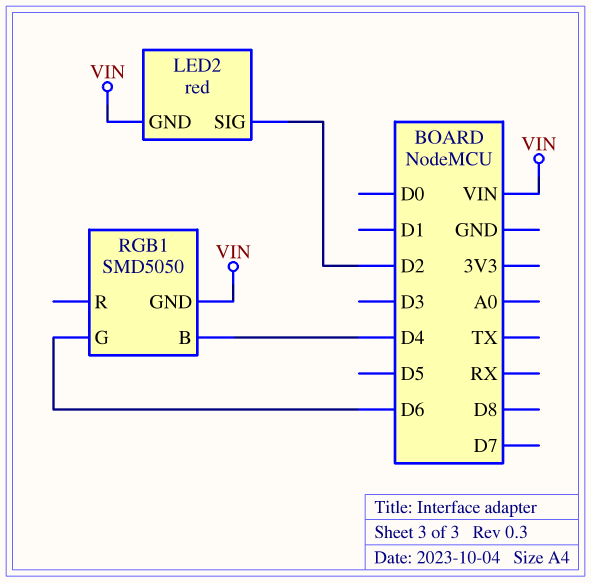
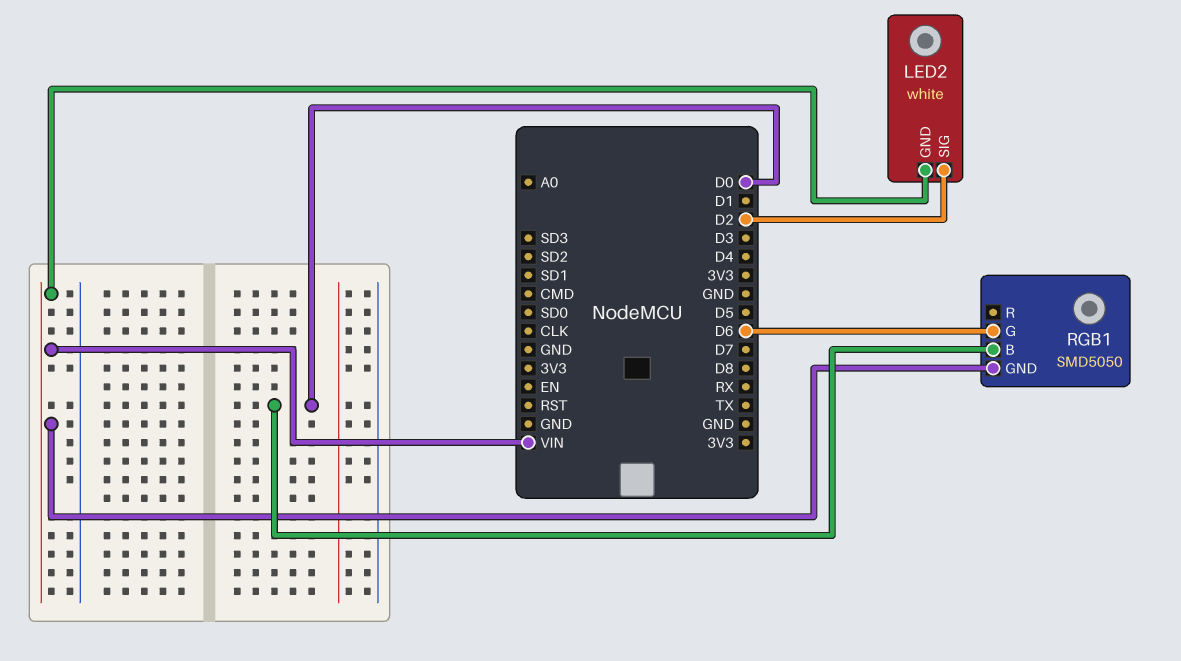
LED2: red -> white
RGB1 pin B: D4 -> D0

